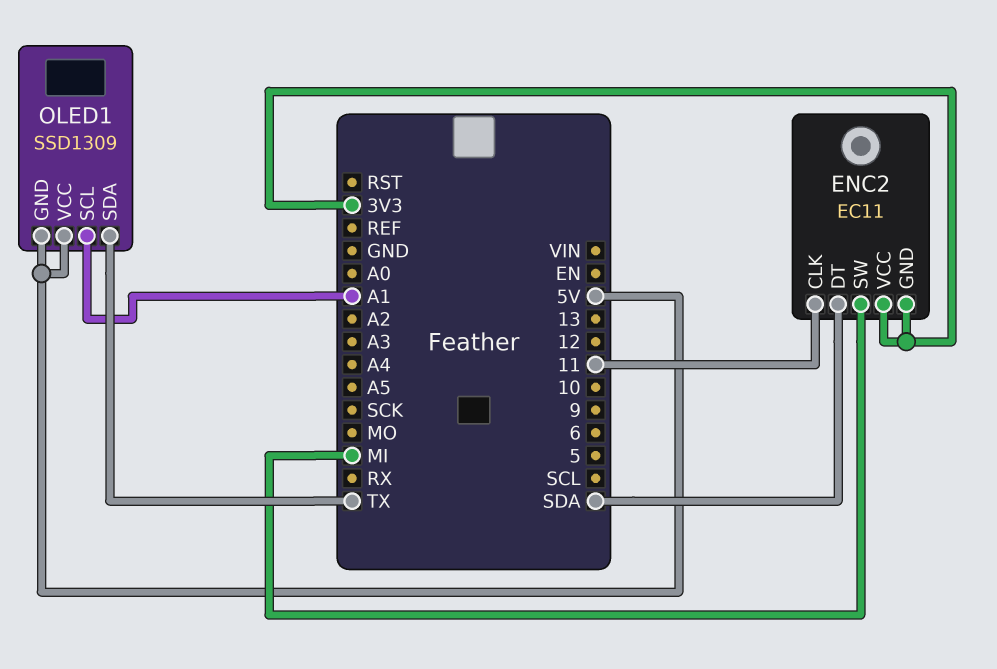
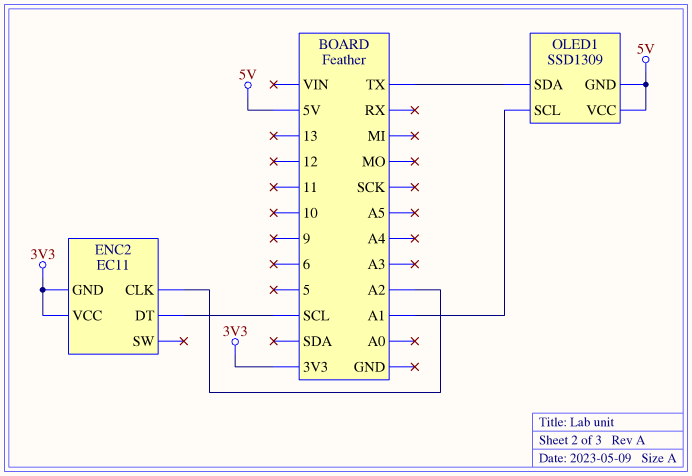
ENC2 pin CLK: 11 -> A2
ENC2 pin DT: SDA -> SCL
ENC2 pin SW: MI -> none

